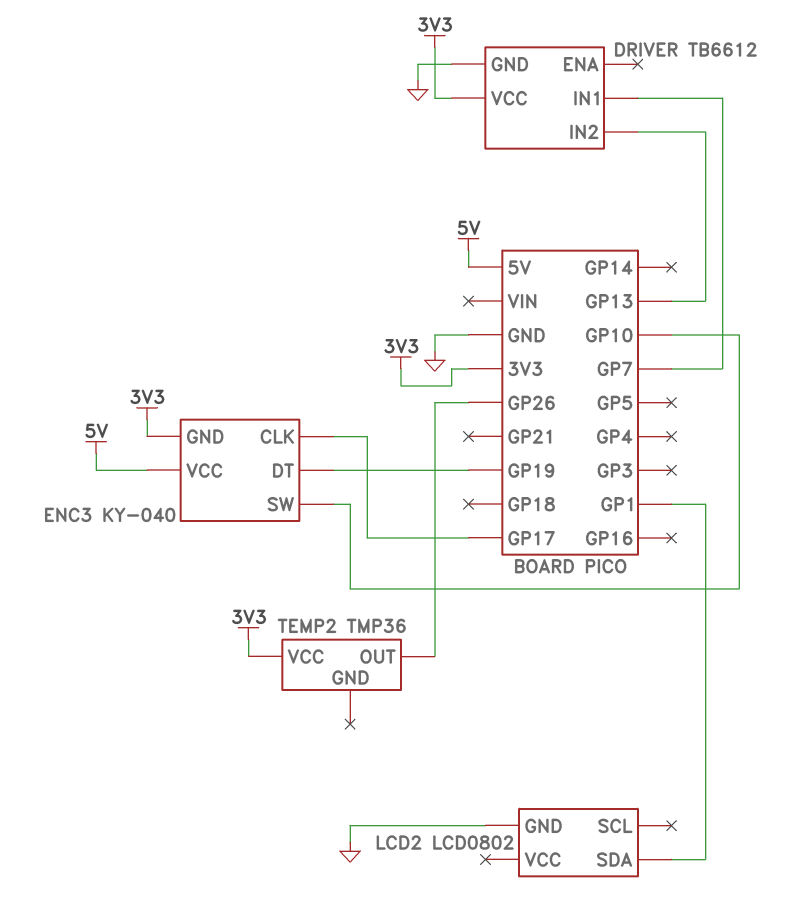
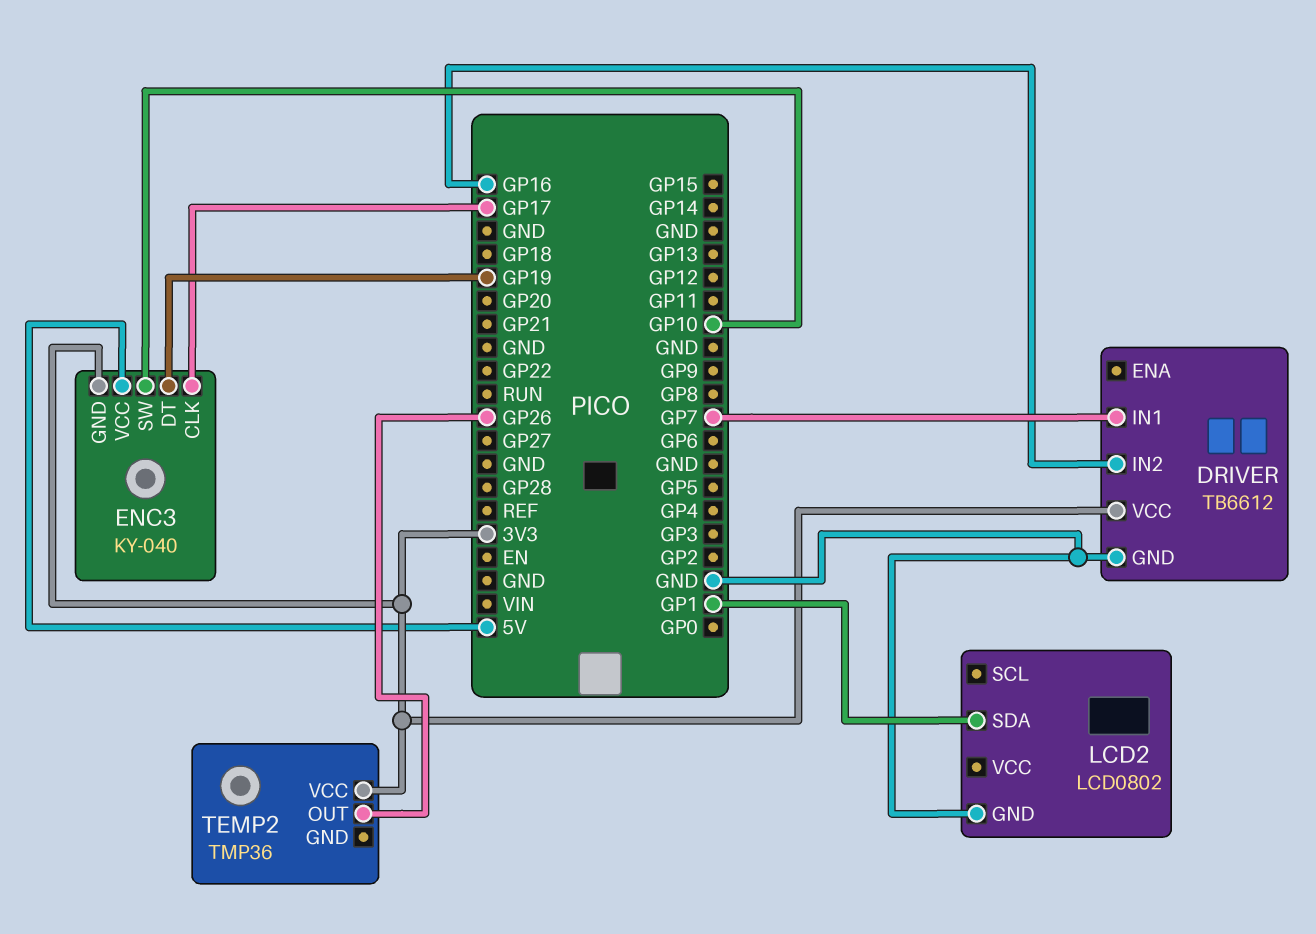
DRIVER pin IN2: GP13 -> GP16

